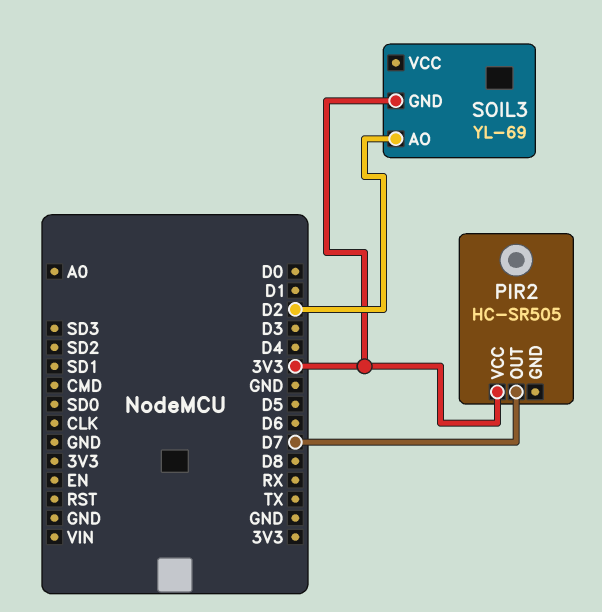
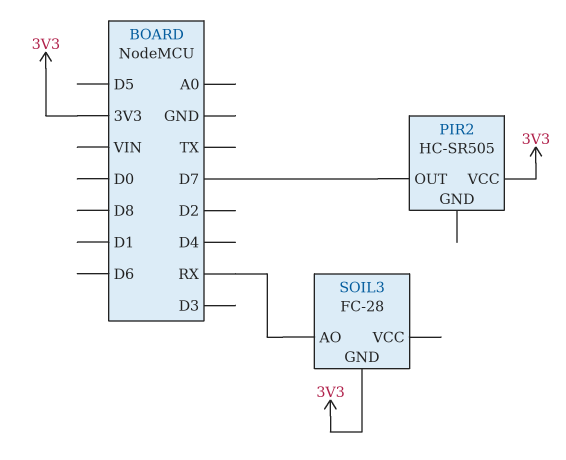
SOIL3: YL-69 -> FC-28
SOIL3 pin AO: D2 -> RX

